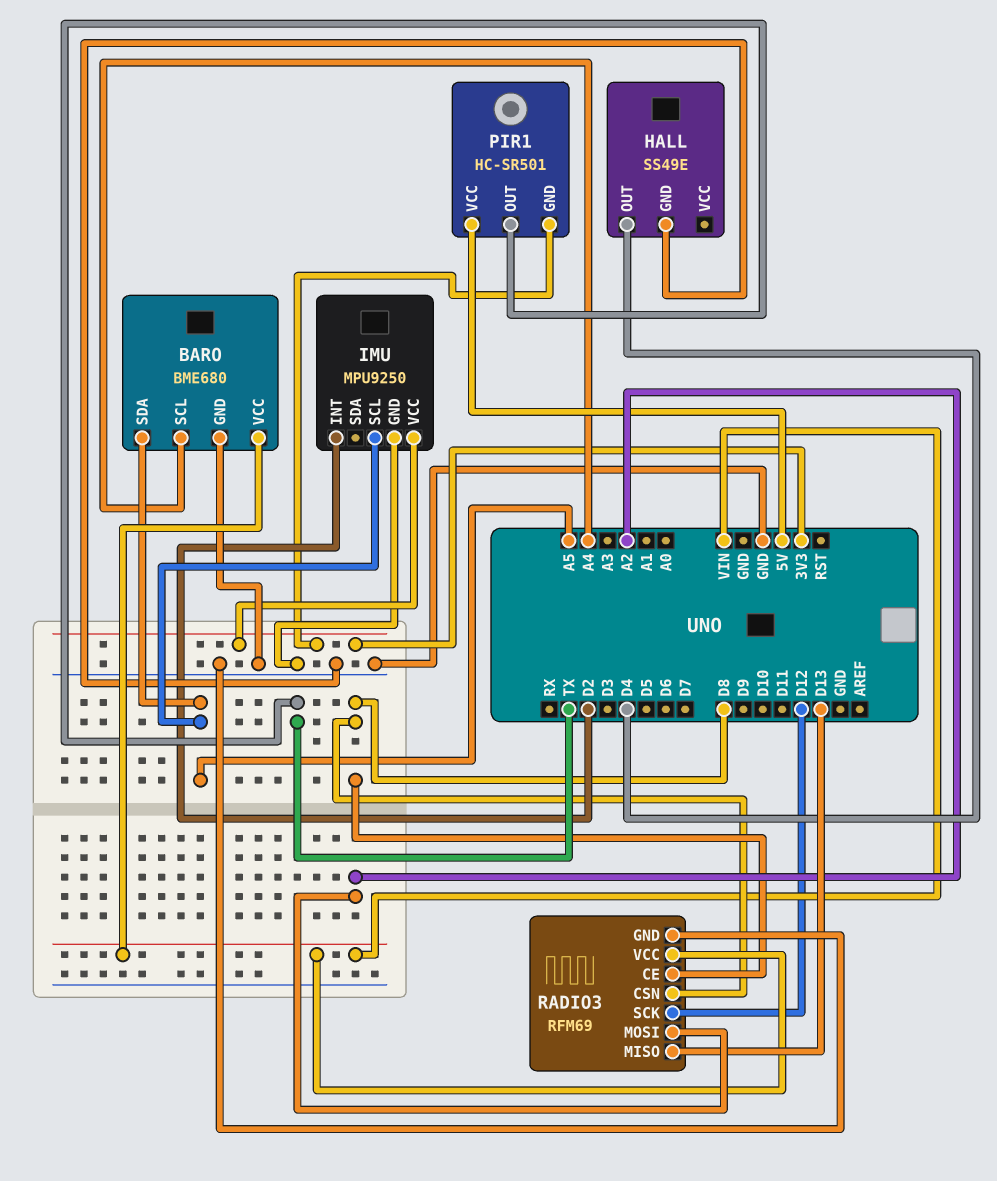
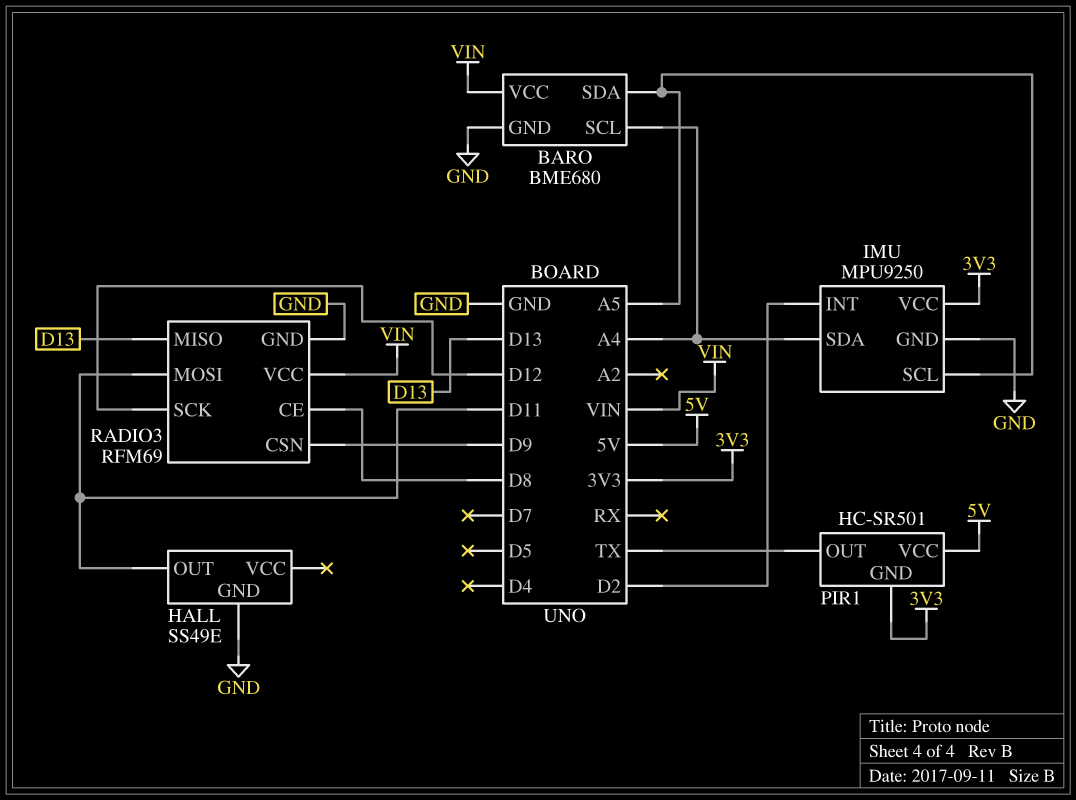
HALL pin OUT: D4 -> D11
IMU pin SDA: none -> A4
RADIO3 pin CSN: D8 -> D9
RADIO3 pin MOSI: A2 -> D11

